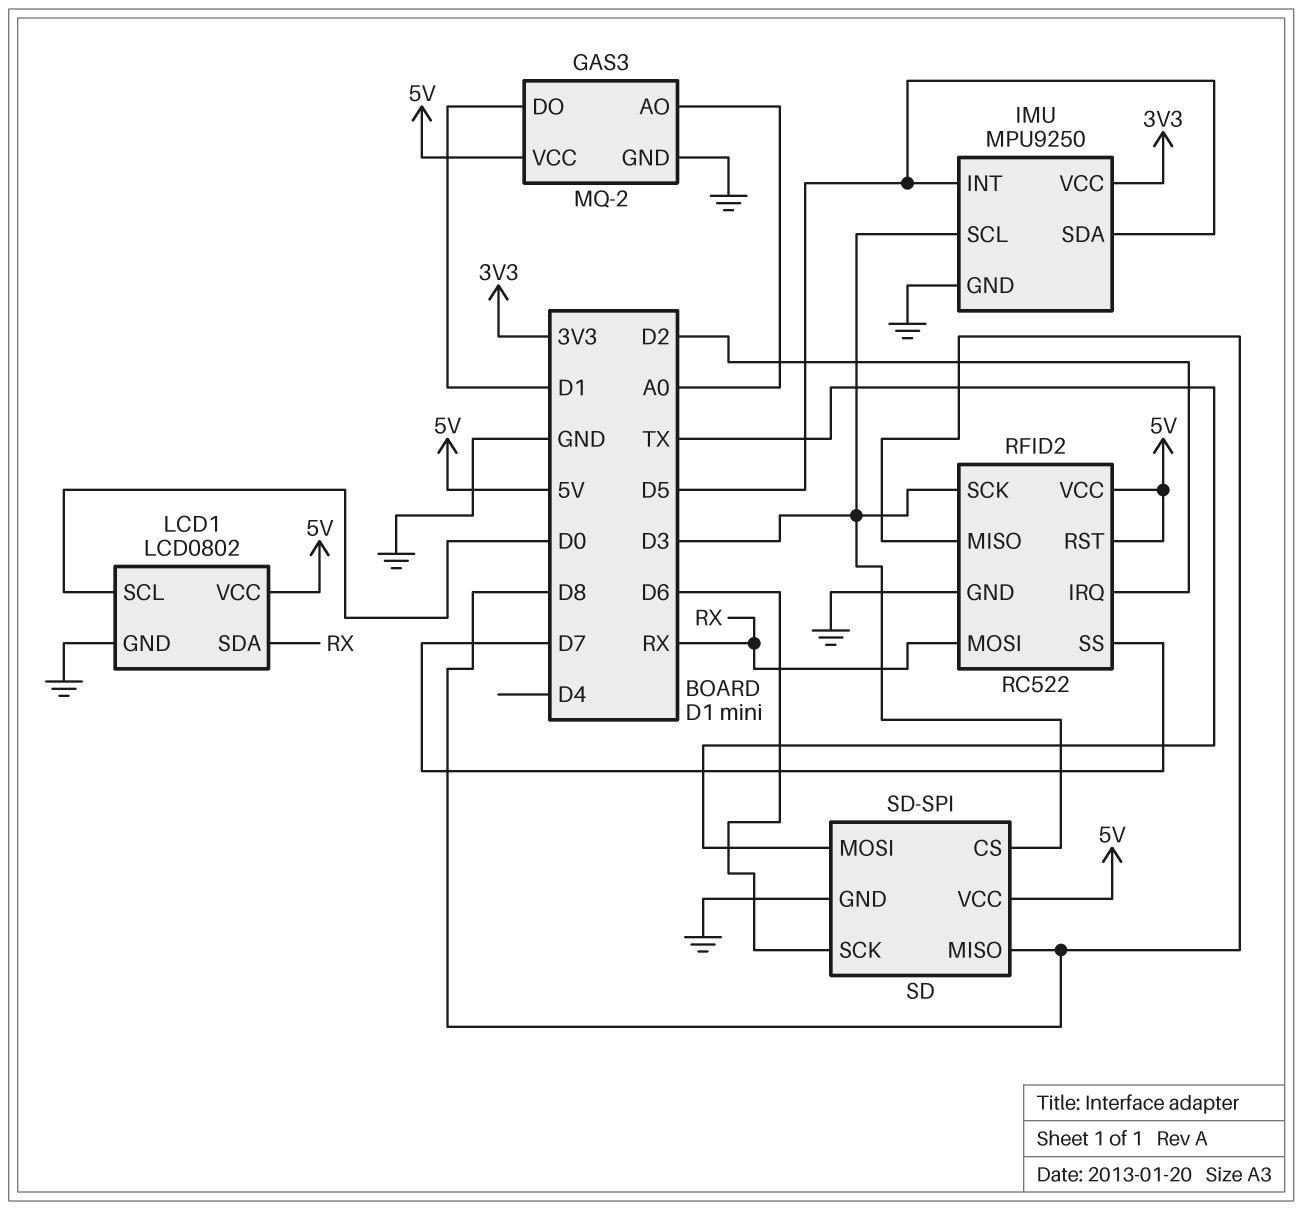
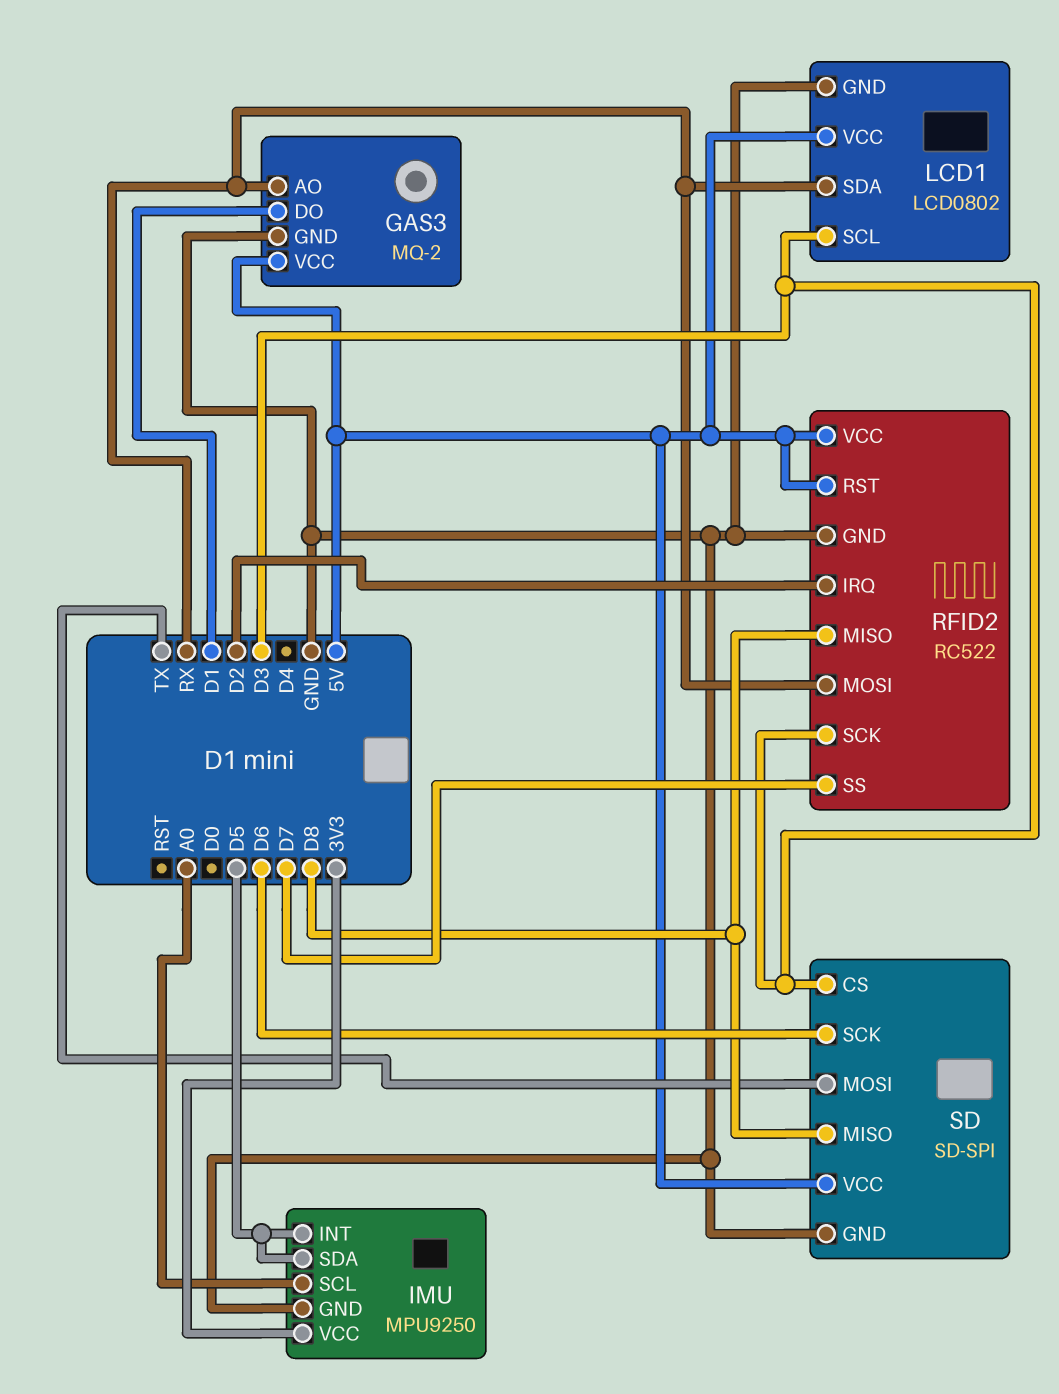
GAS3 pin AO: A0 -> RX
IMU pin SCL: D3 -> A0
LCD1 pin SCL: D0 -> D3

